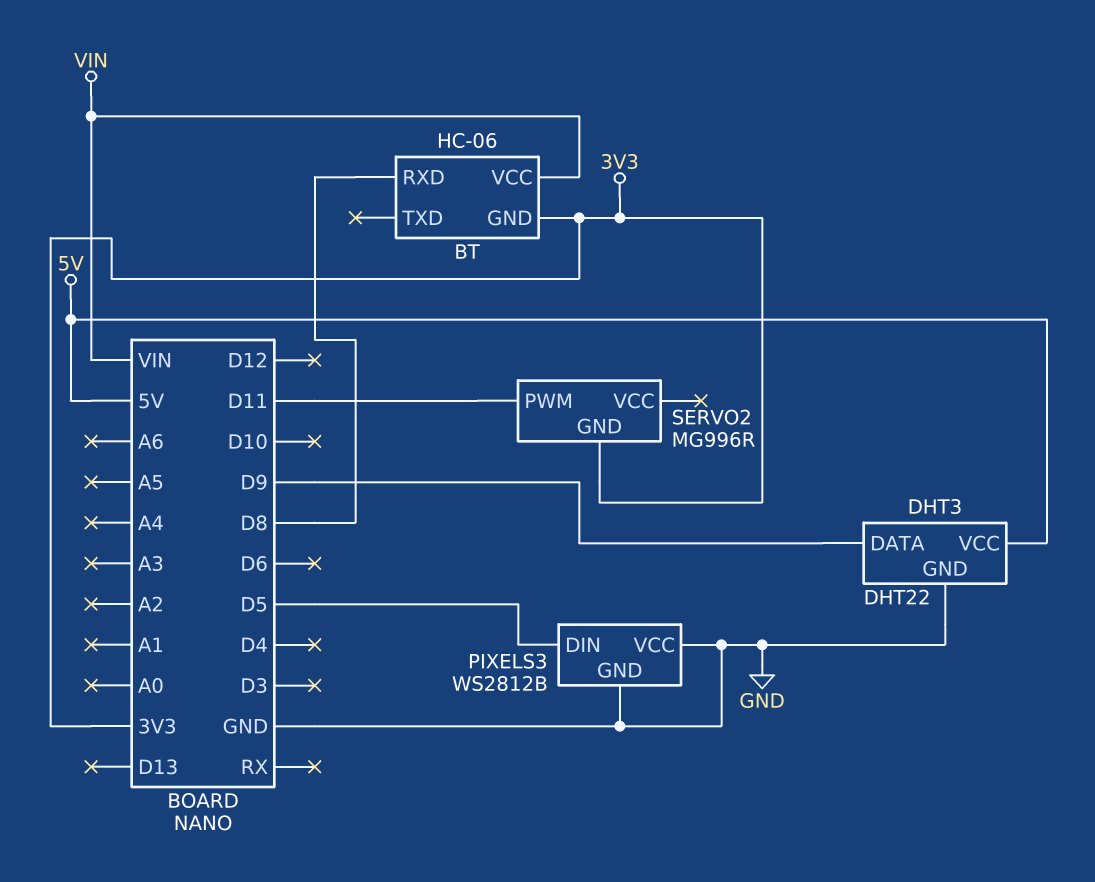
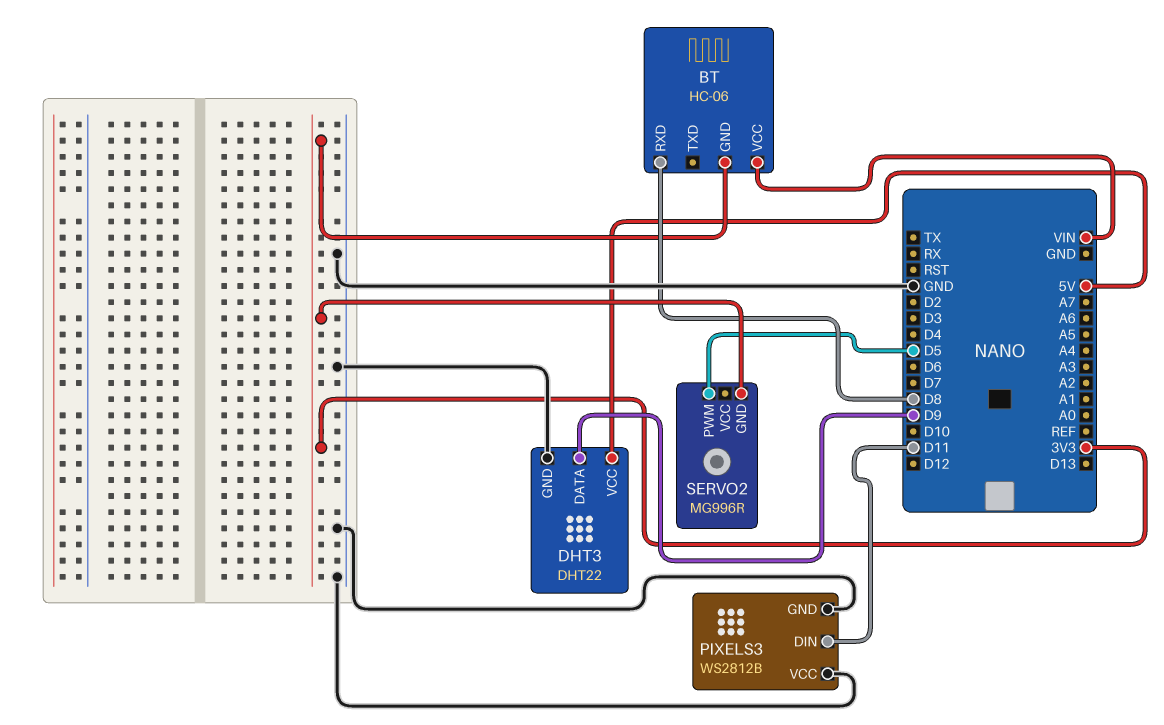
PIXELS3 pin DIN: D5 -> D11
SERVO2 pin PWM: D11 -> D5

